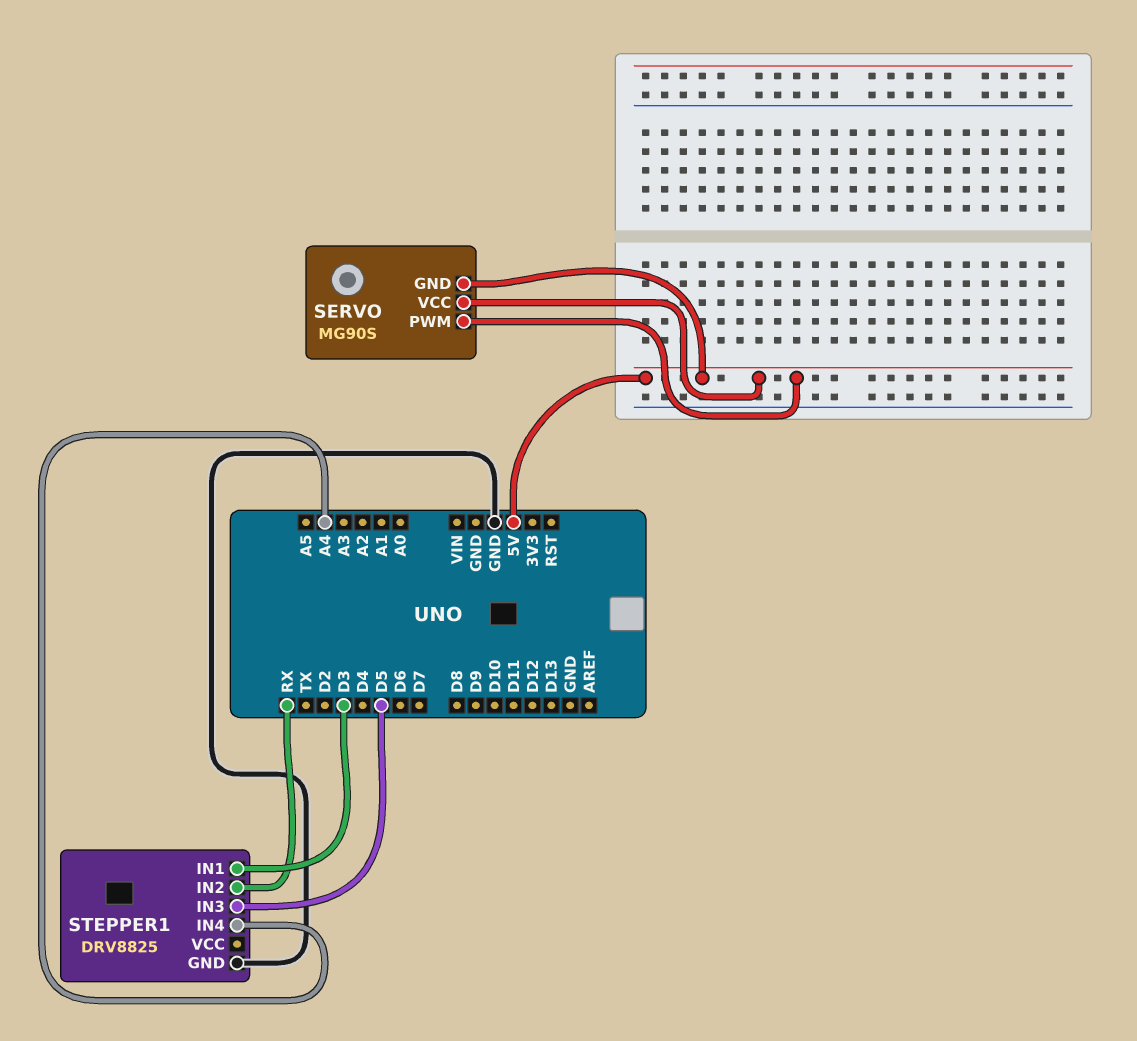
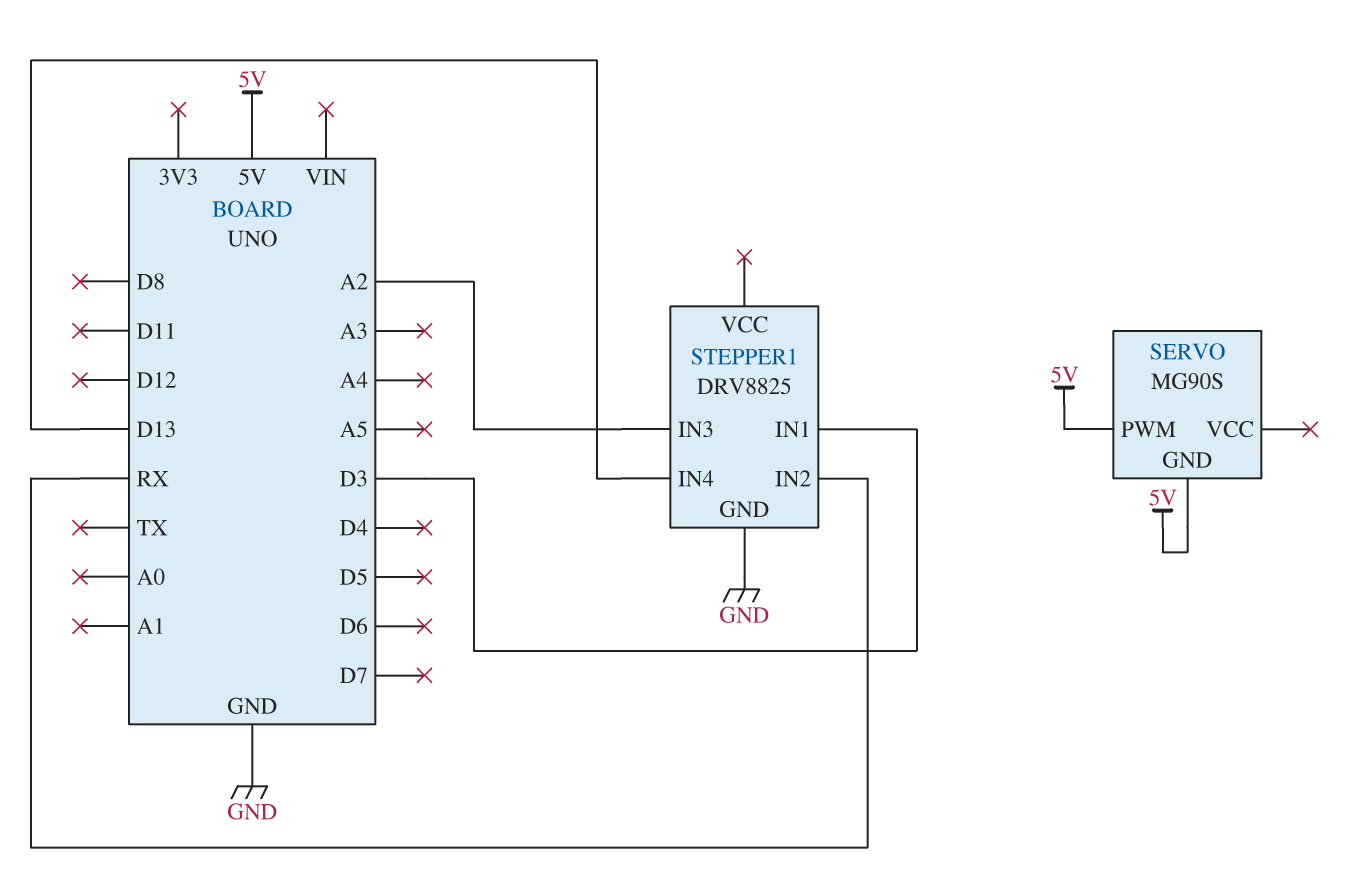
SERVO pin VCC: 5V -> none
STEPPER1 pin IN3: D5 -> A2
STEPPER1 pin IN4: A4 -> D13

